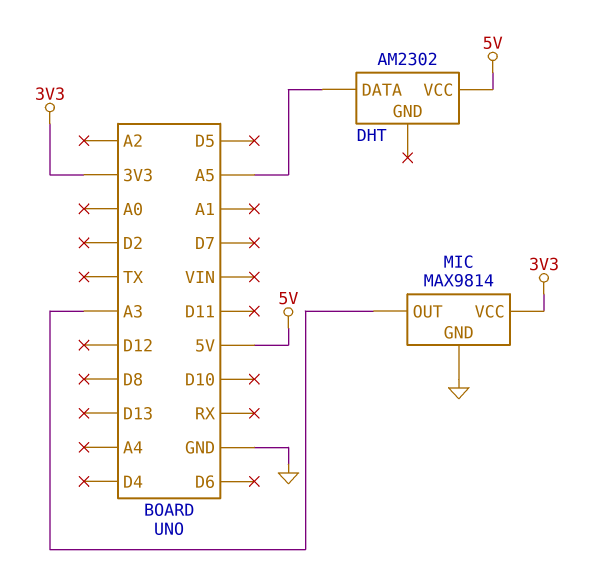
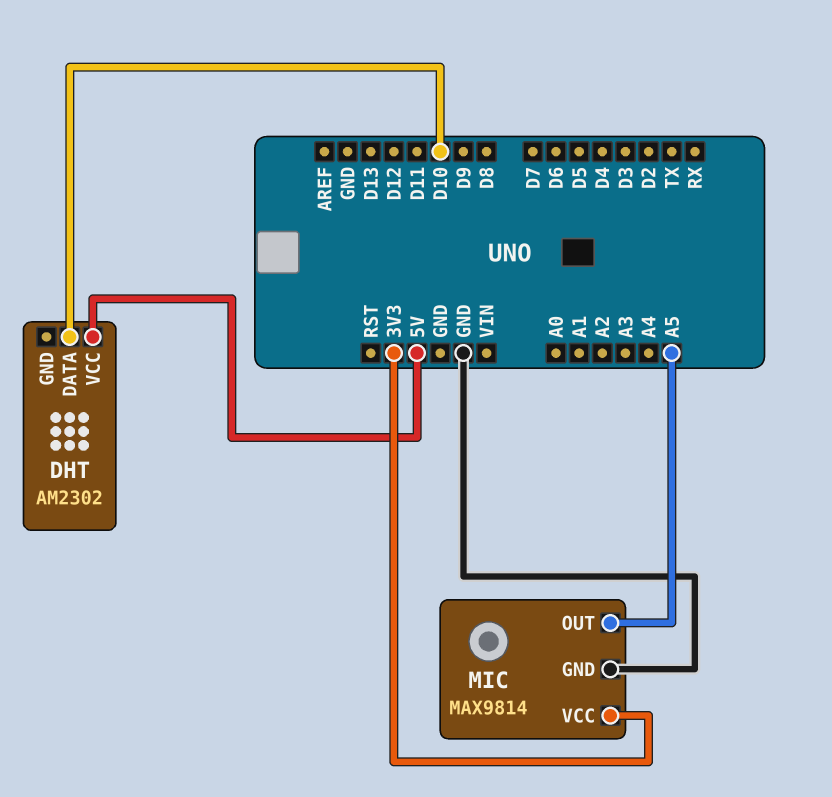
DHT pin DATA: A5 -> D10
MIC pin OUT: A3 -> A5

